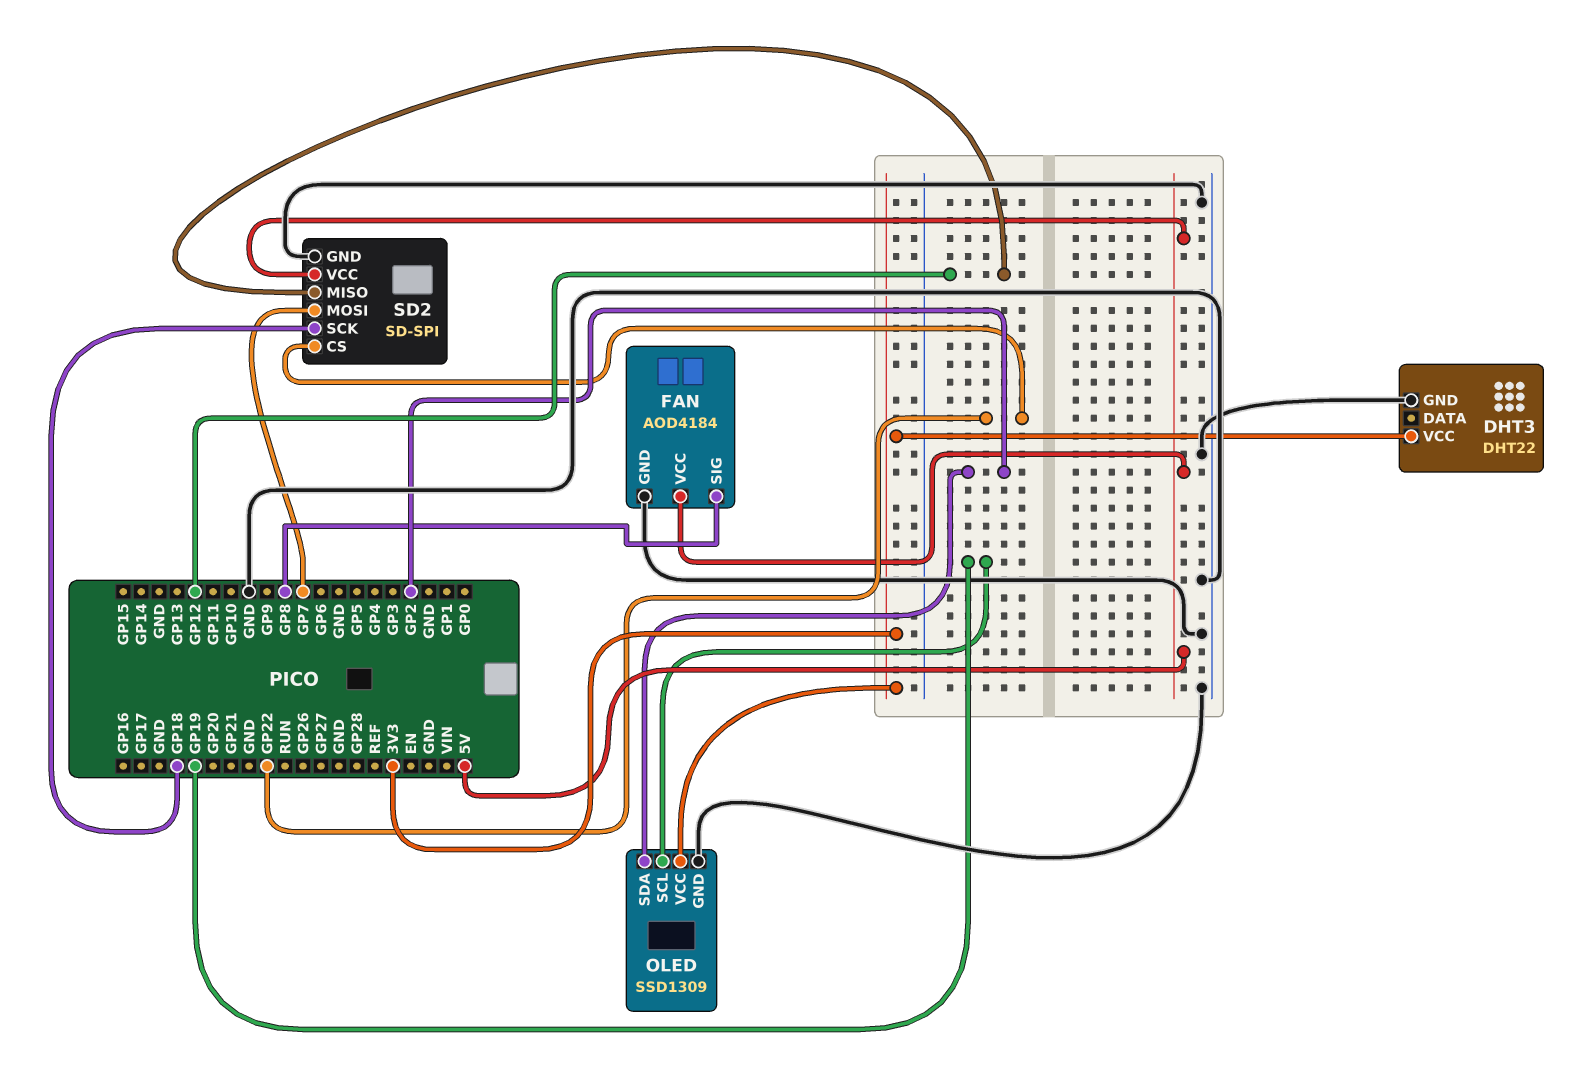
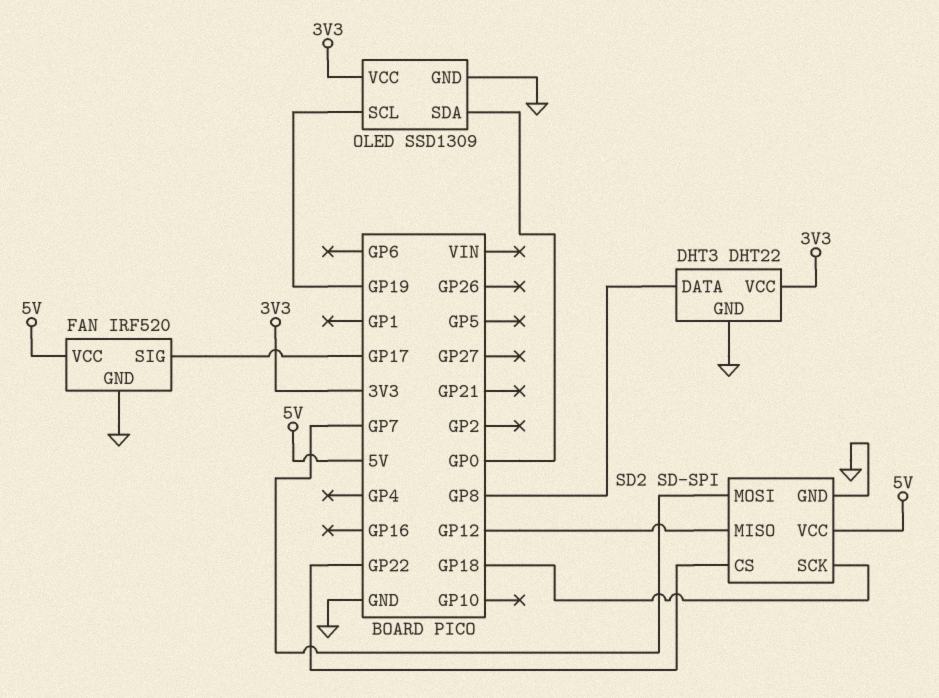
DHT3 pin DATA: none -> GP8
FAN: AOD4184 -> IRF520
FAN pin SIG: GP8 -> GP17
OLED pin SDA: GP2 -> GP0

